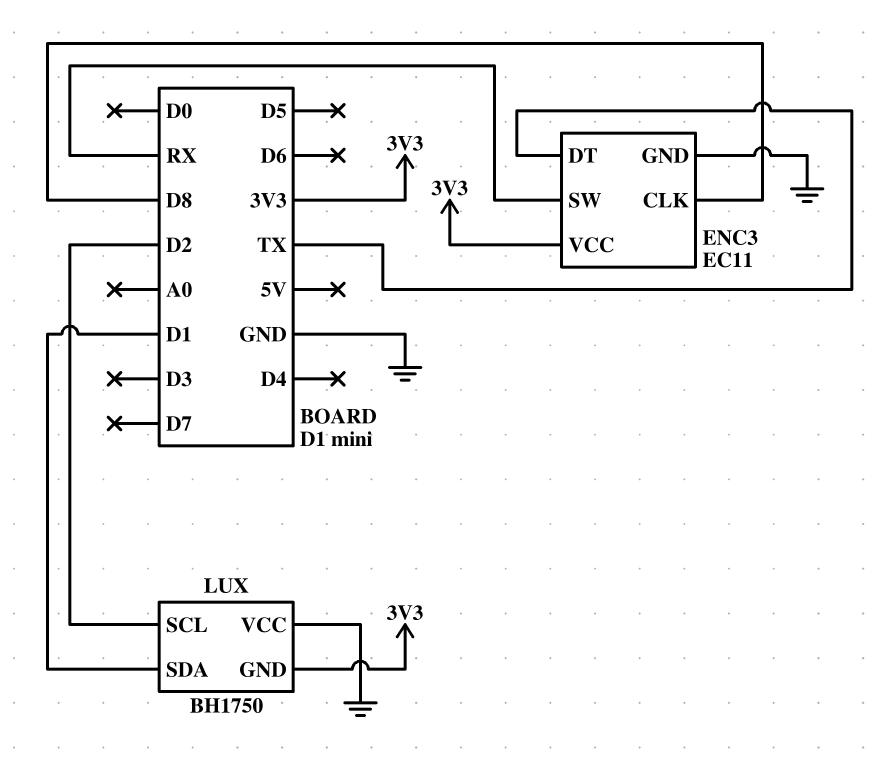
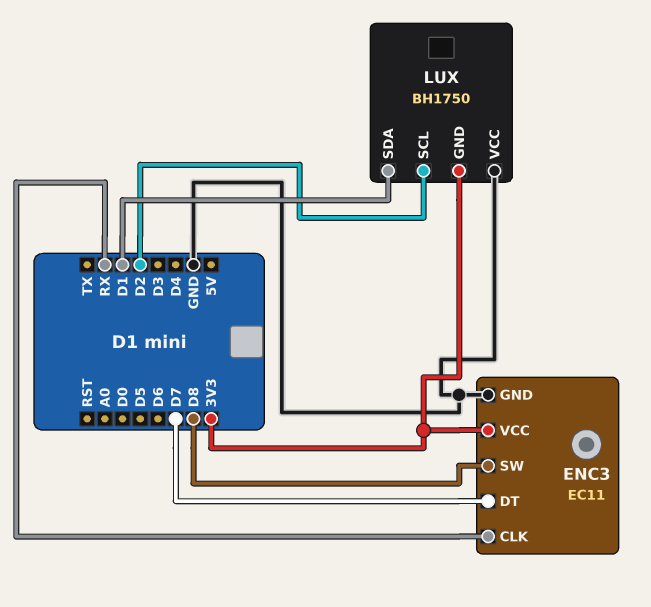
ENC3 pin CLK: D8 -> RX
ENC3 pin DT: TX -> D7
ENC3 pin SW: RX -> D8

